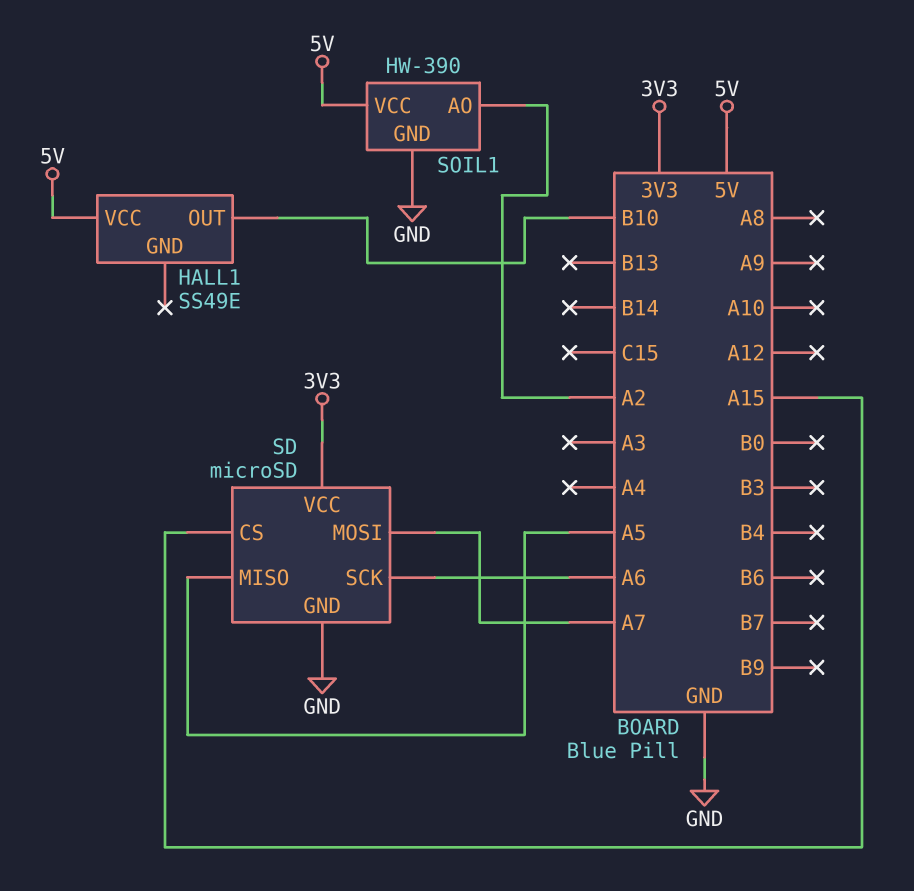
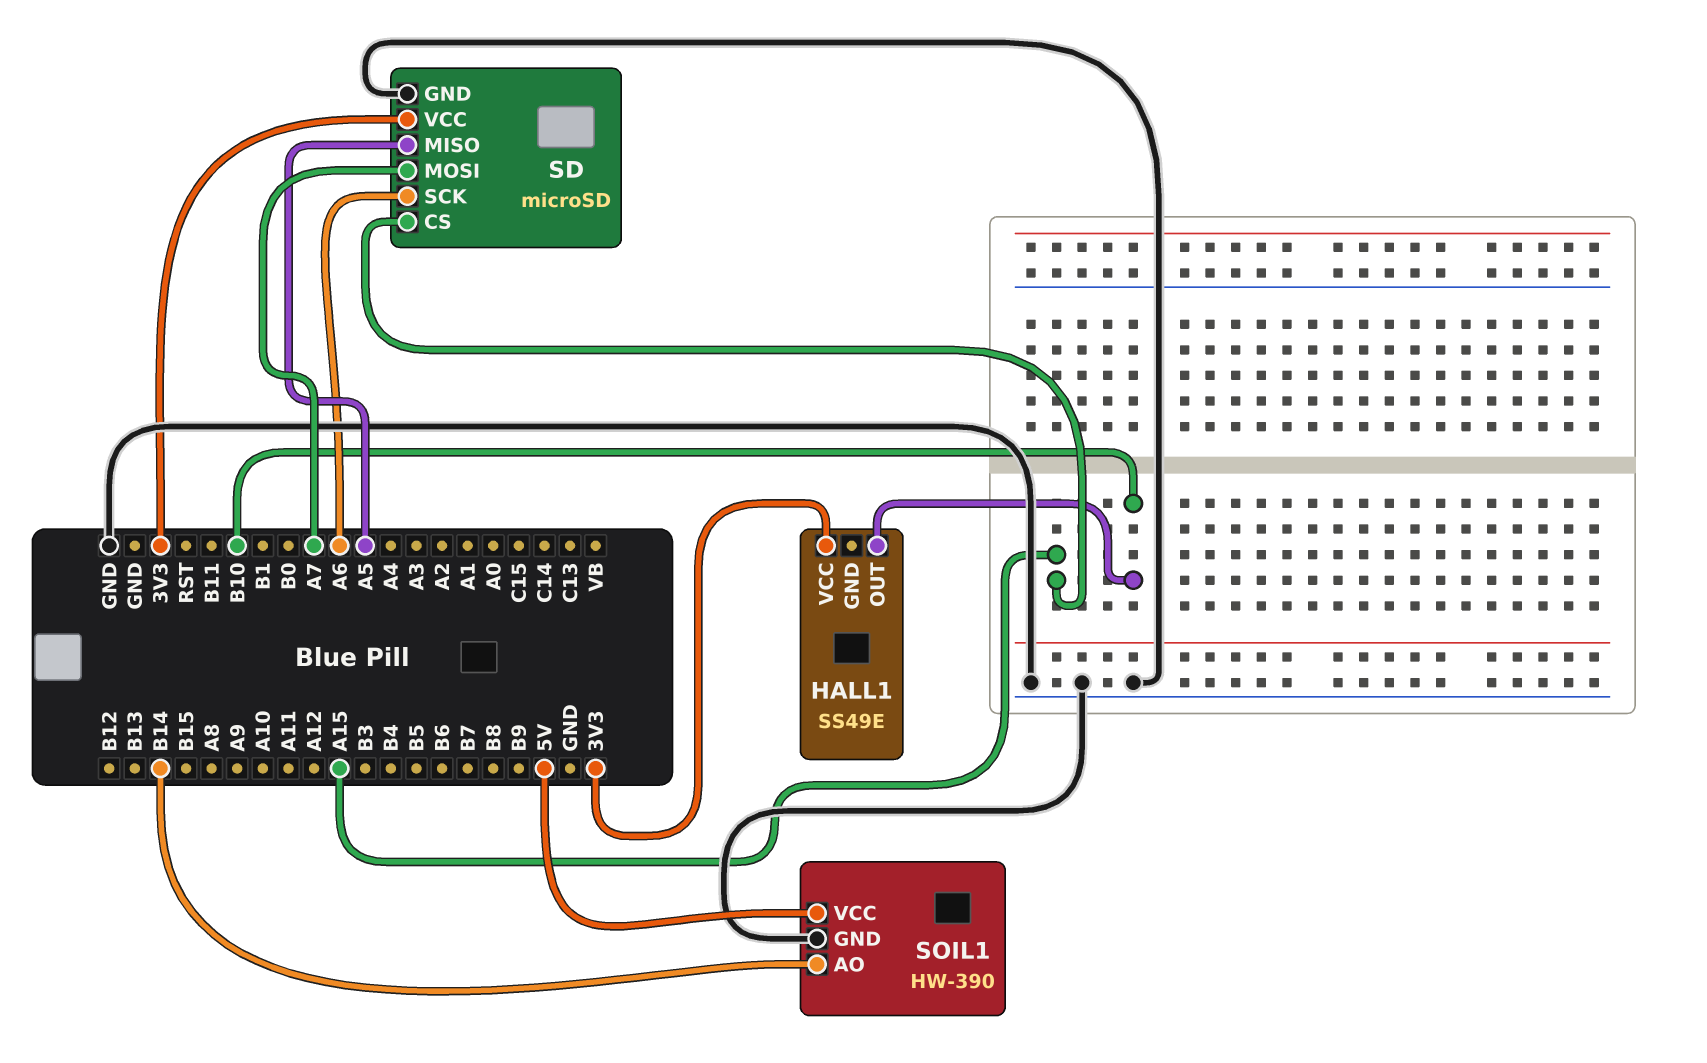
HALL1 pin VCC: 5V -> 3V3
SOIL1 pin AO: A2 -> B14

